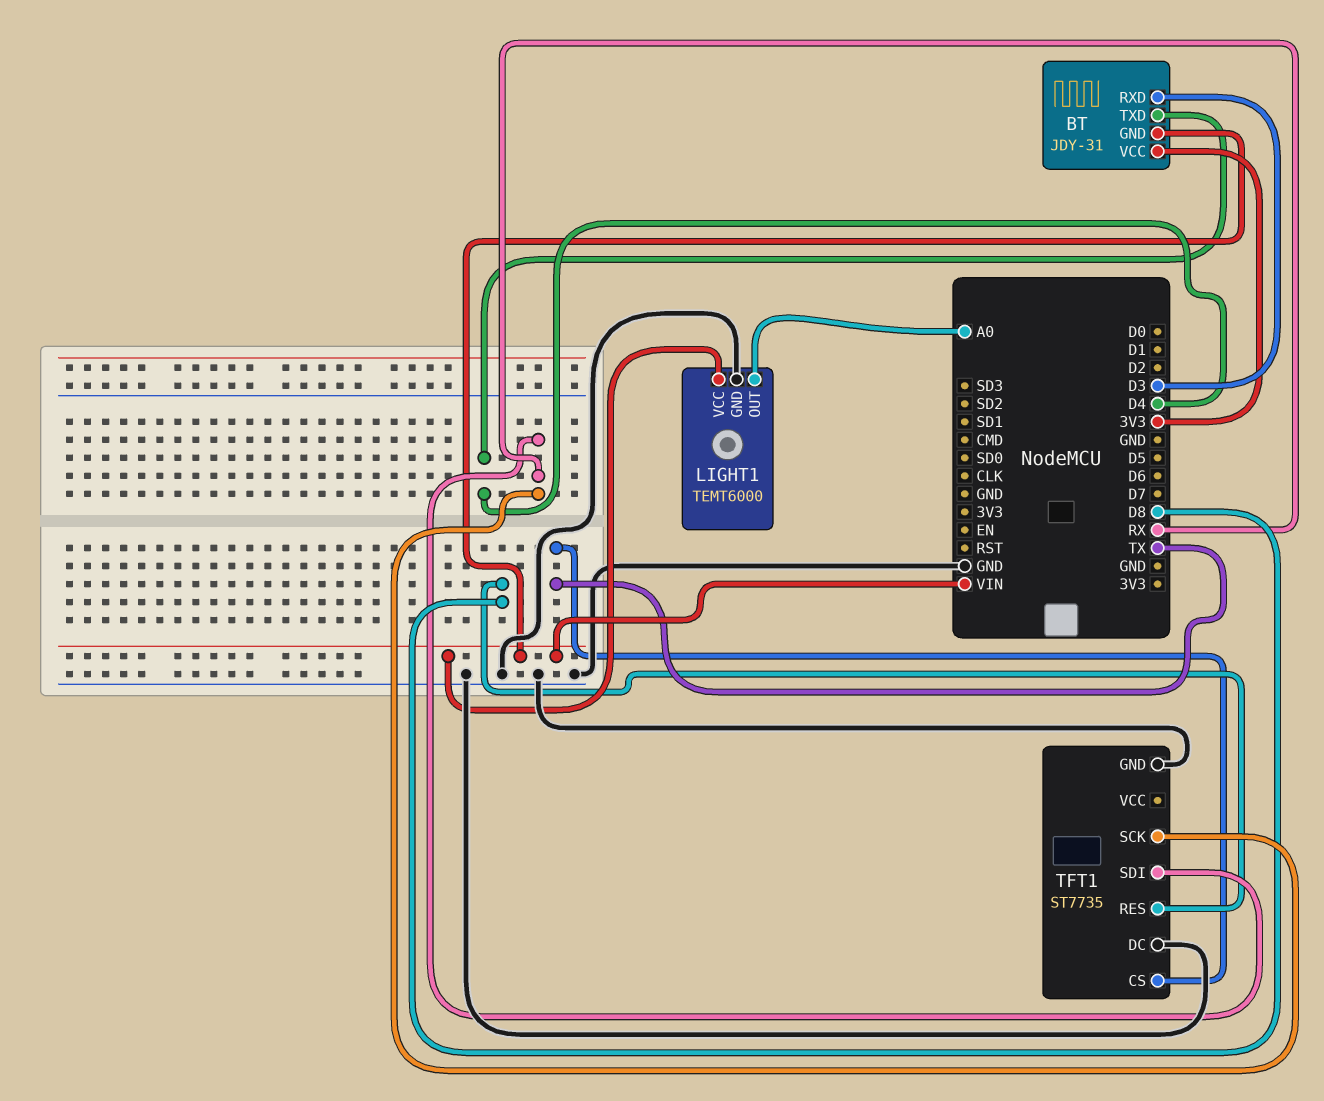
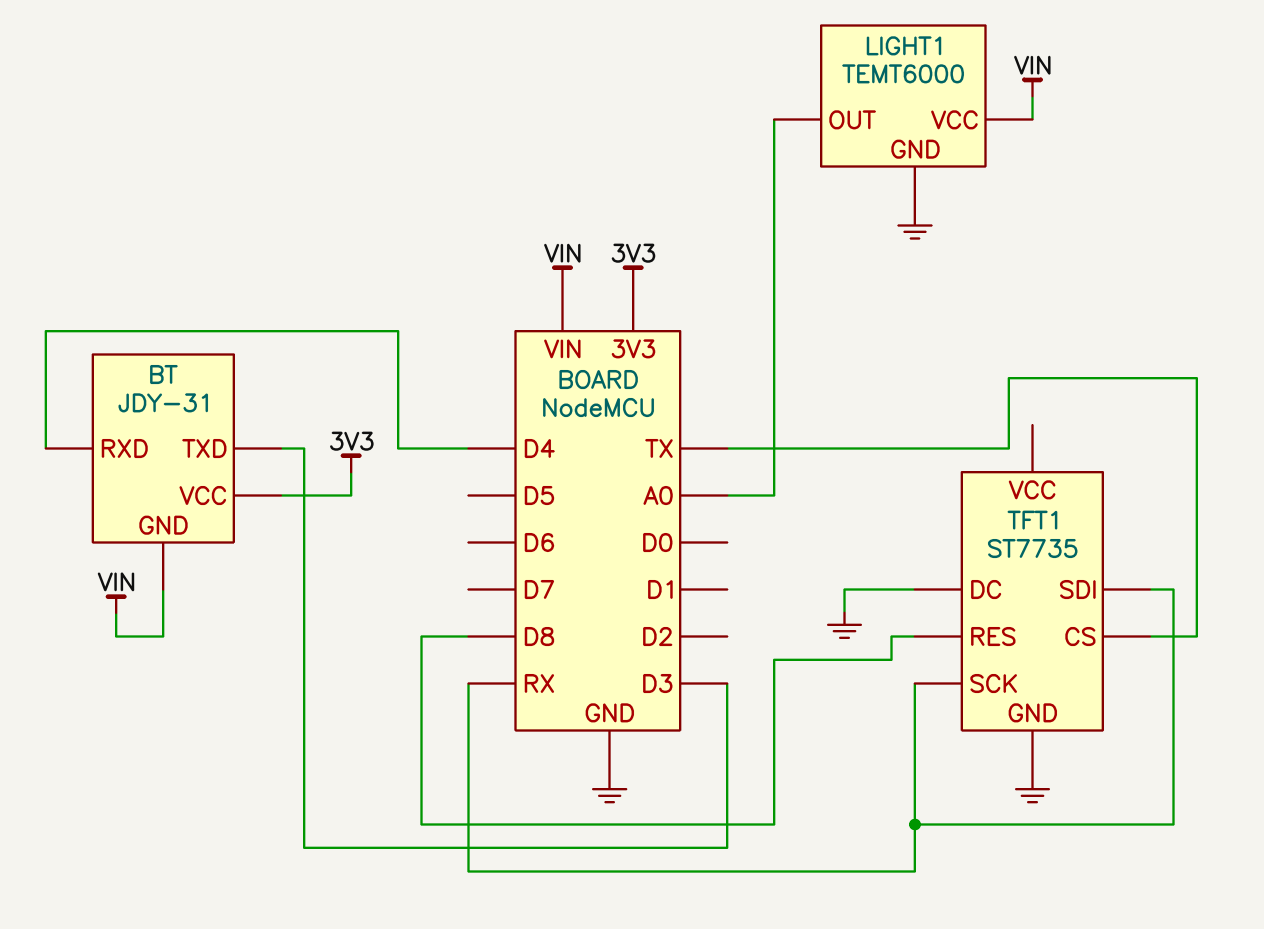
BT pin RXD: D3 -> D4
BT pin TXD: D4 -> D3

